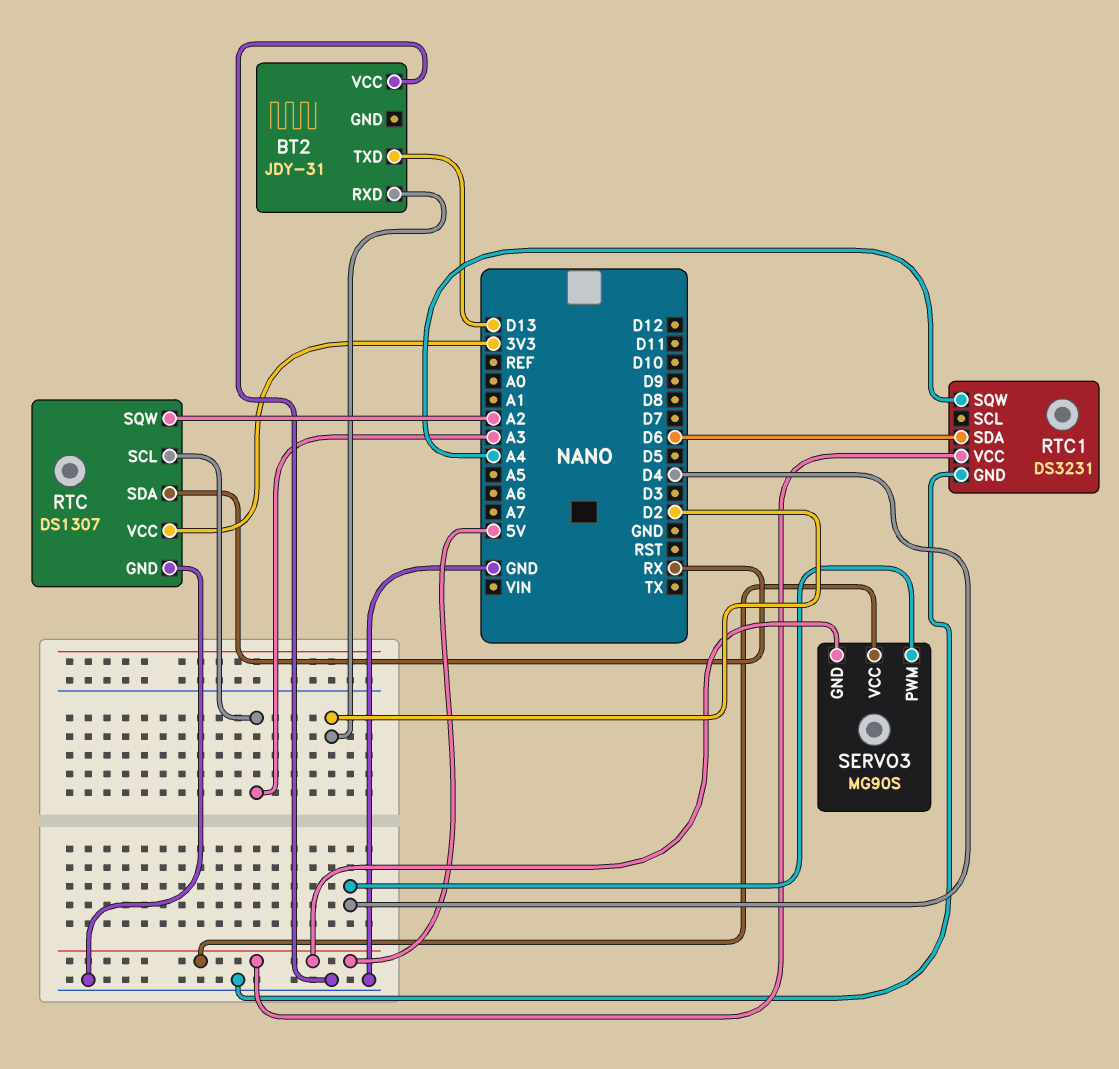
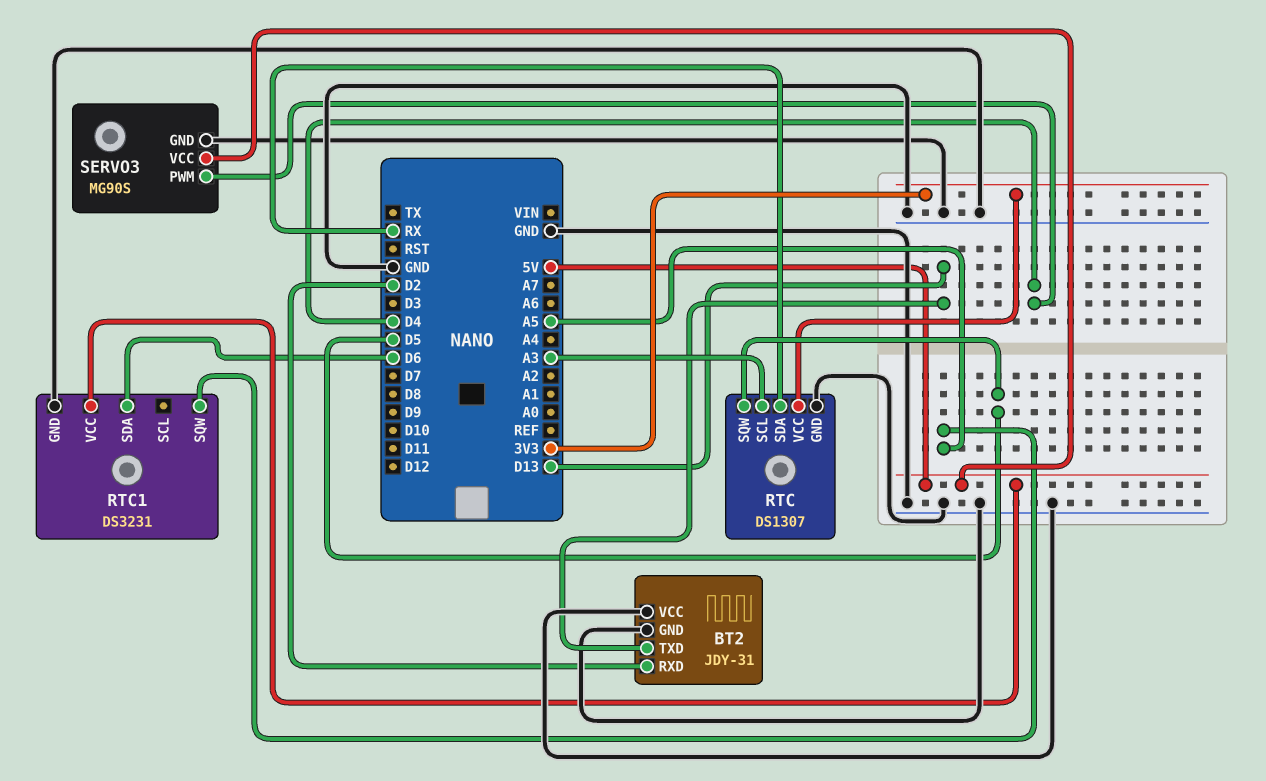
BT2 pin GND: none -> GND
RTC pin SQW: A2 -> D5
RTC1 pin SQW: A4 -> A5
SERVO3 pin GND: 5V -> GND

